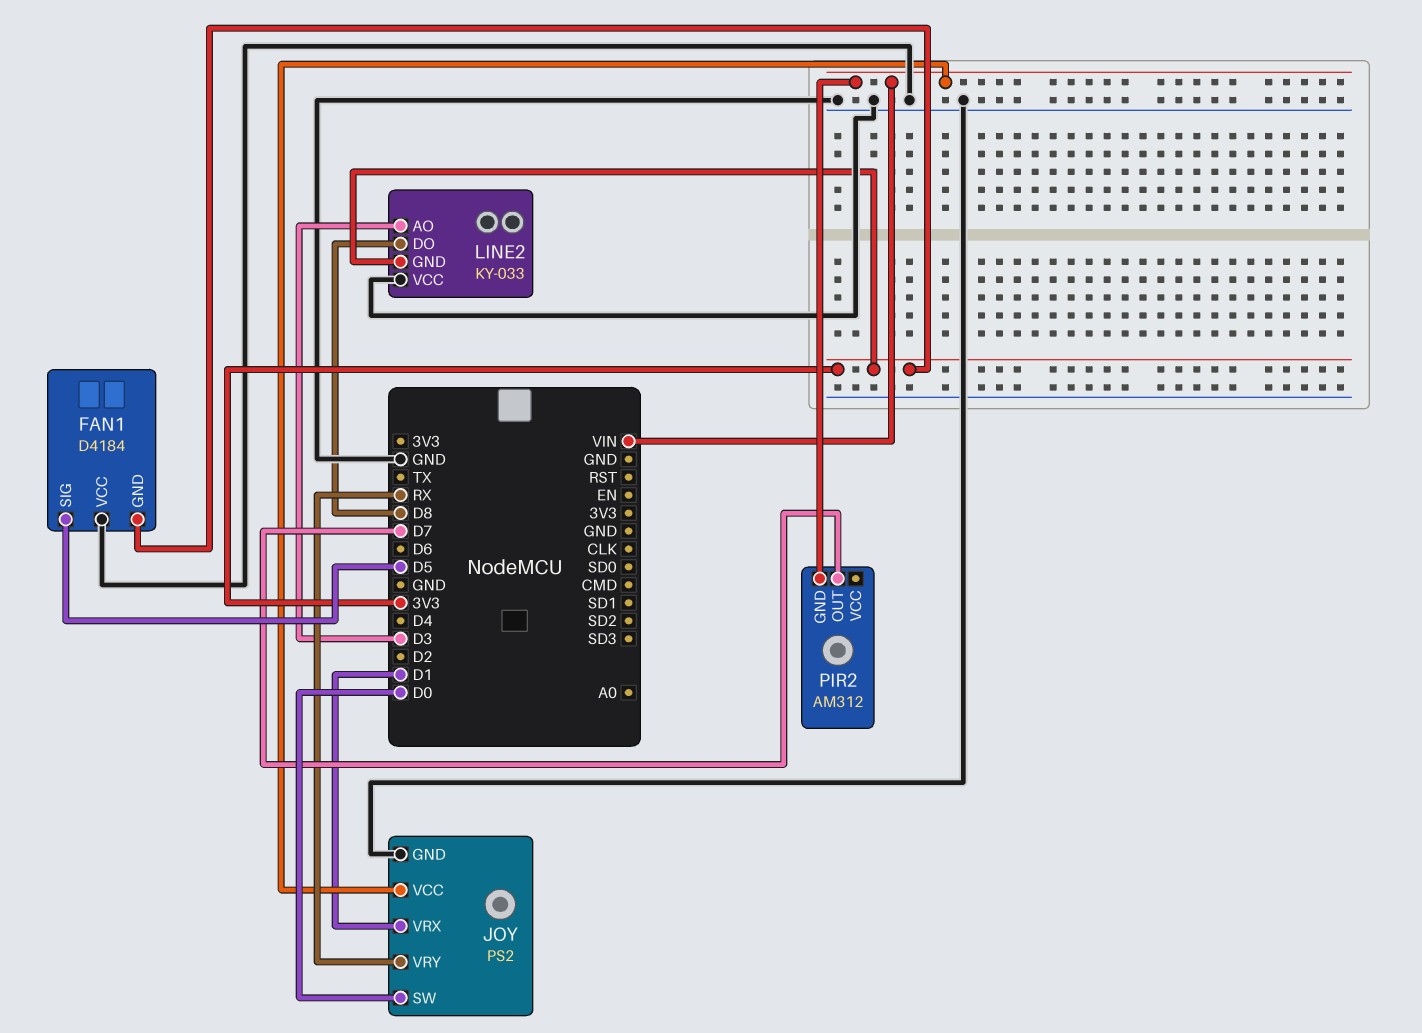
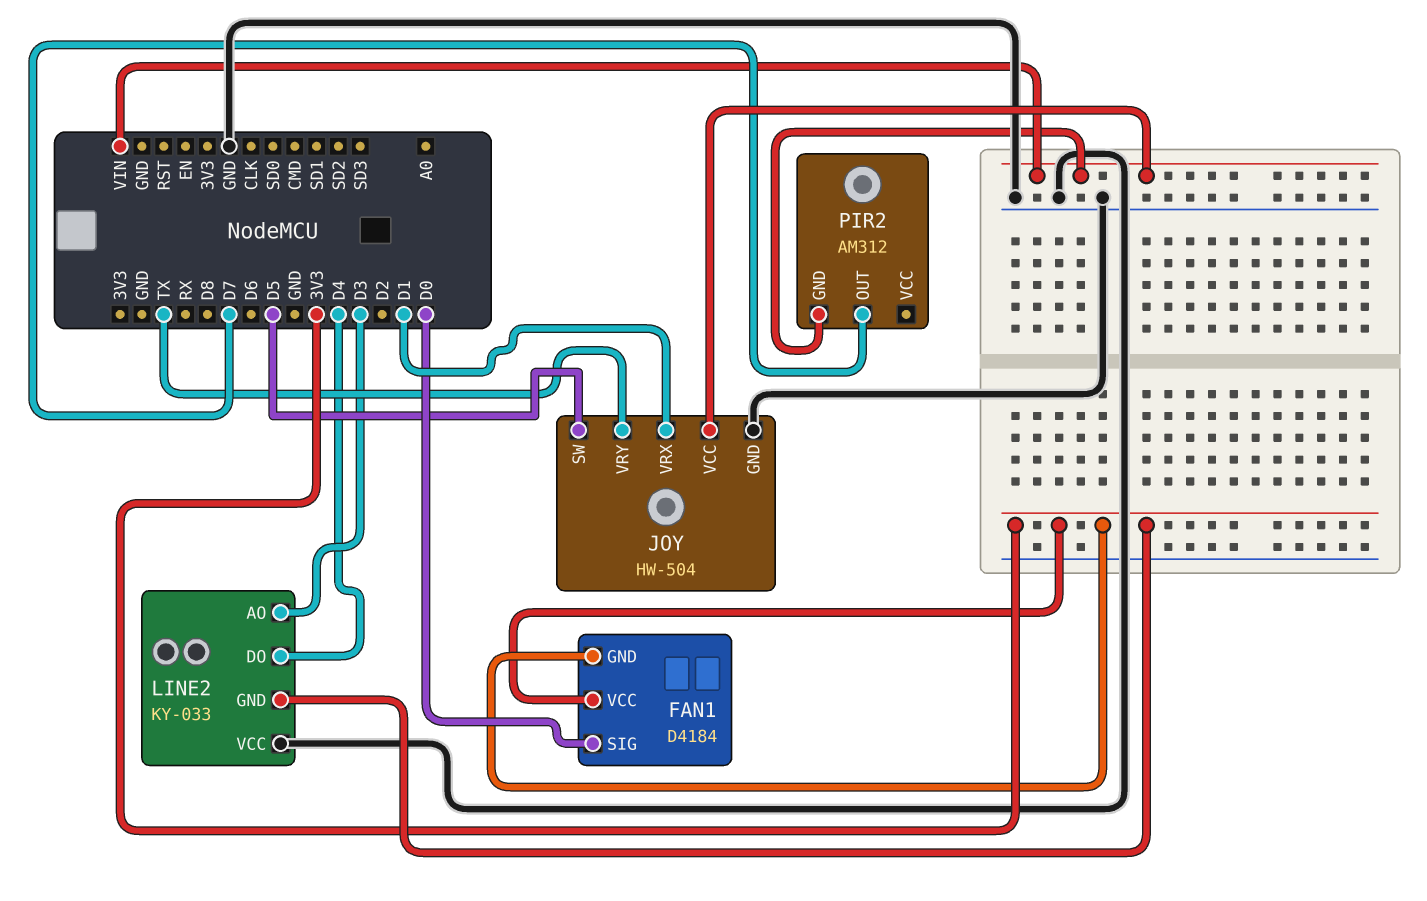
FAN1 pin SIG: D5 -> D0
FAN1 pin VCC: GND -> 3V3
JOY: PS2 -> HW-504
JOY pin SW: D0 -> D5
JOY pin VRY: RX -> TX
LINE2 pin DO: D8 -> D4

